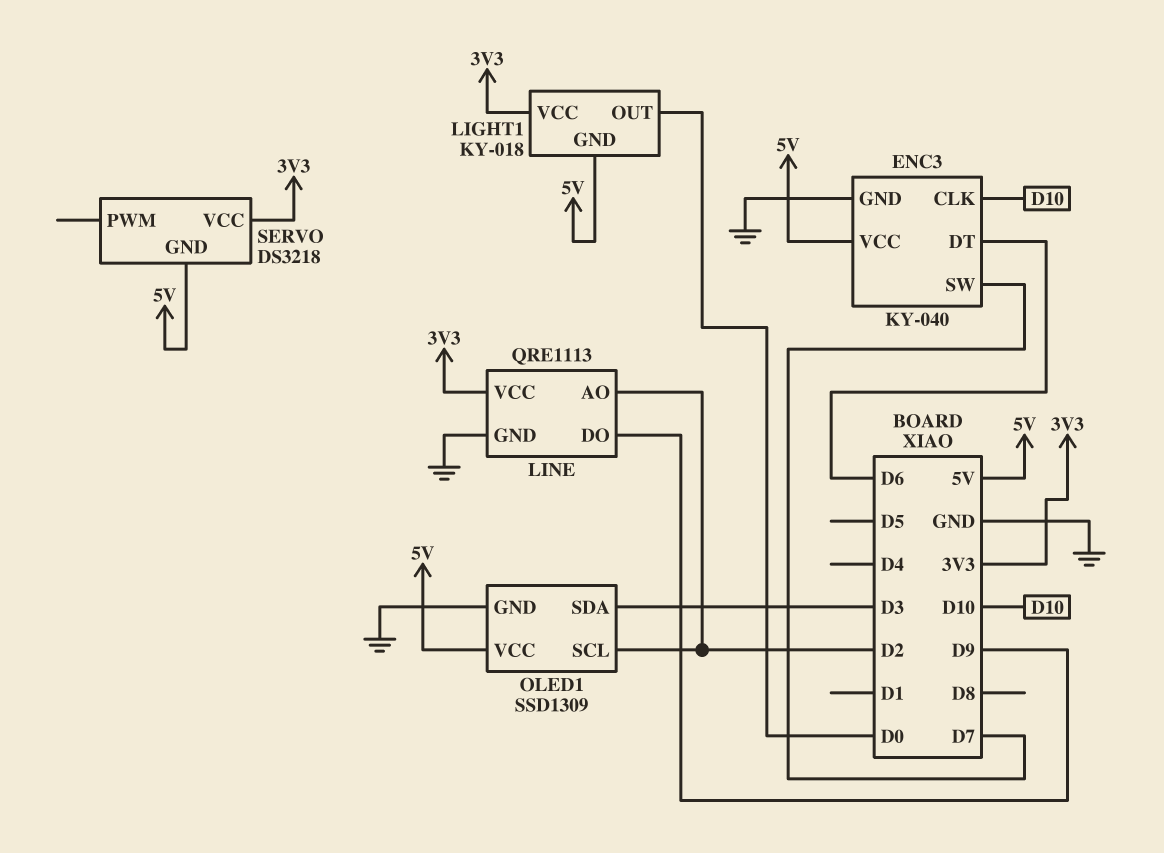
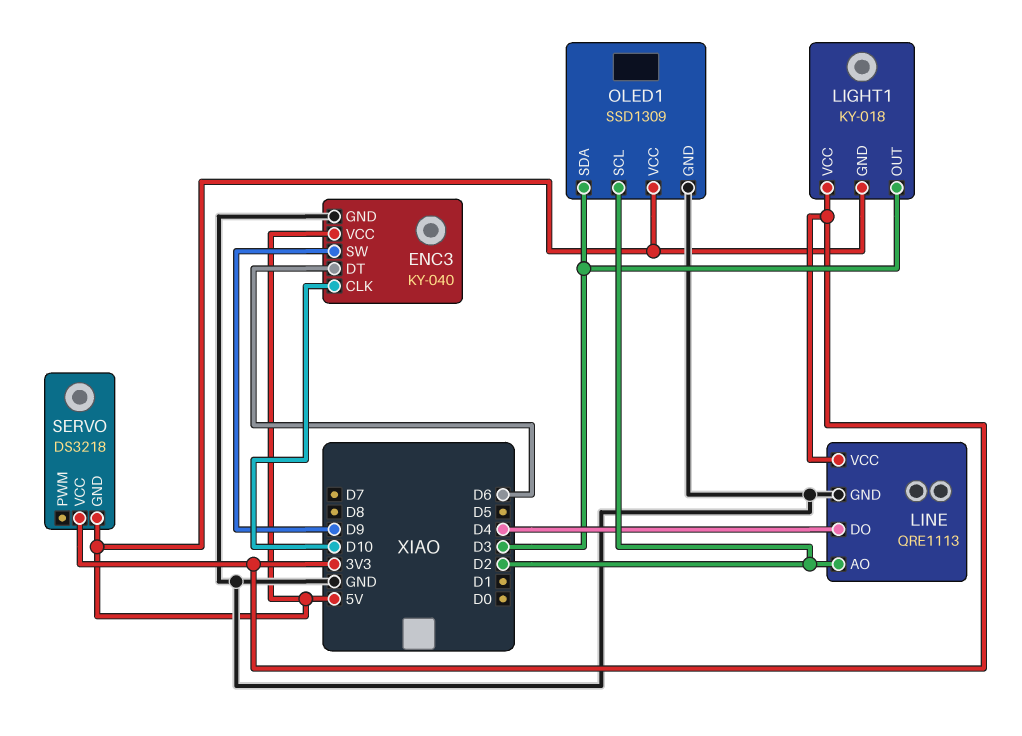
ENC3 pin SW: D7 -> D9
LIGHT1 pin OUT: D0 -> D3
LINE pin DO: D9 -> D4

